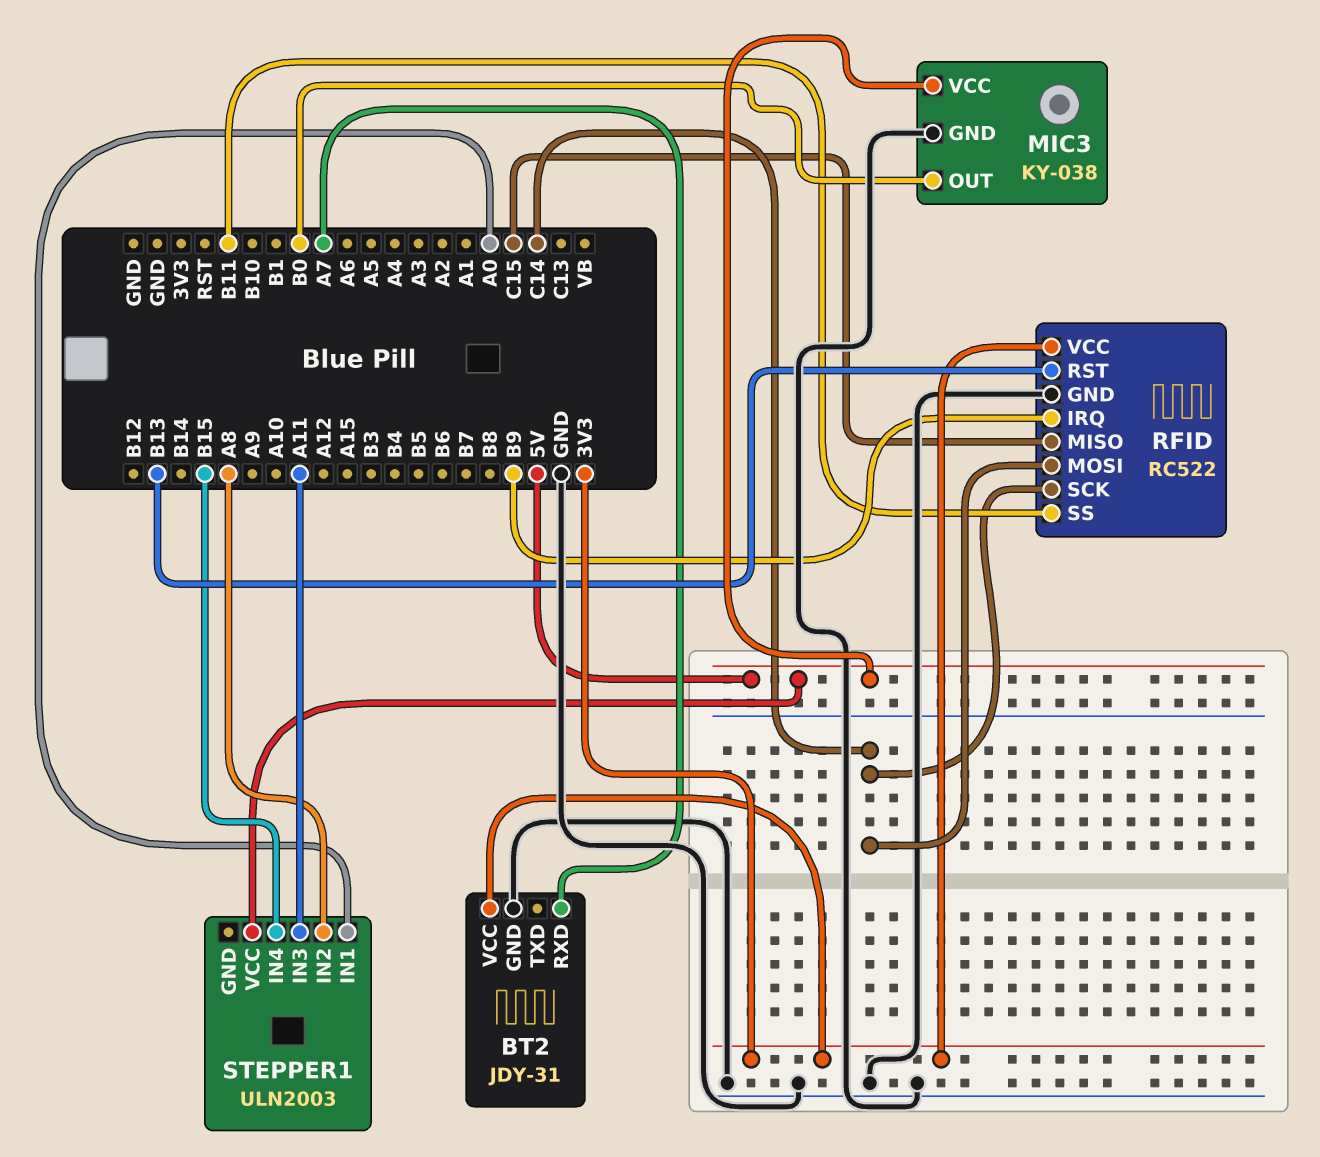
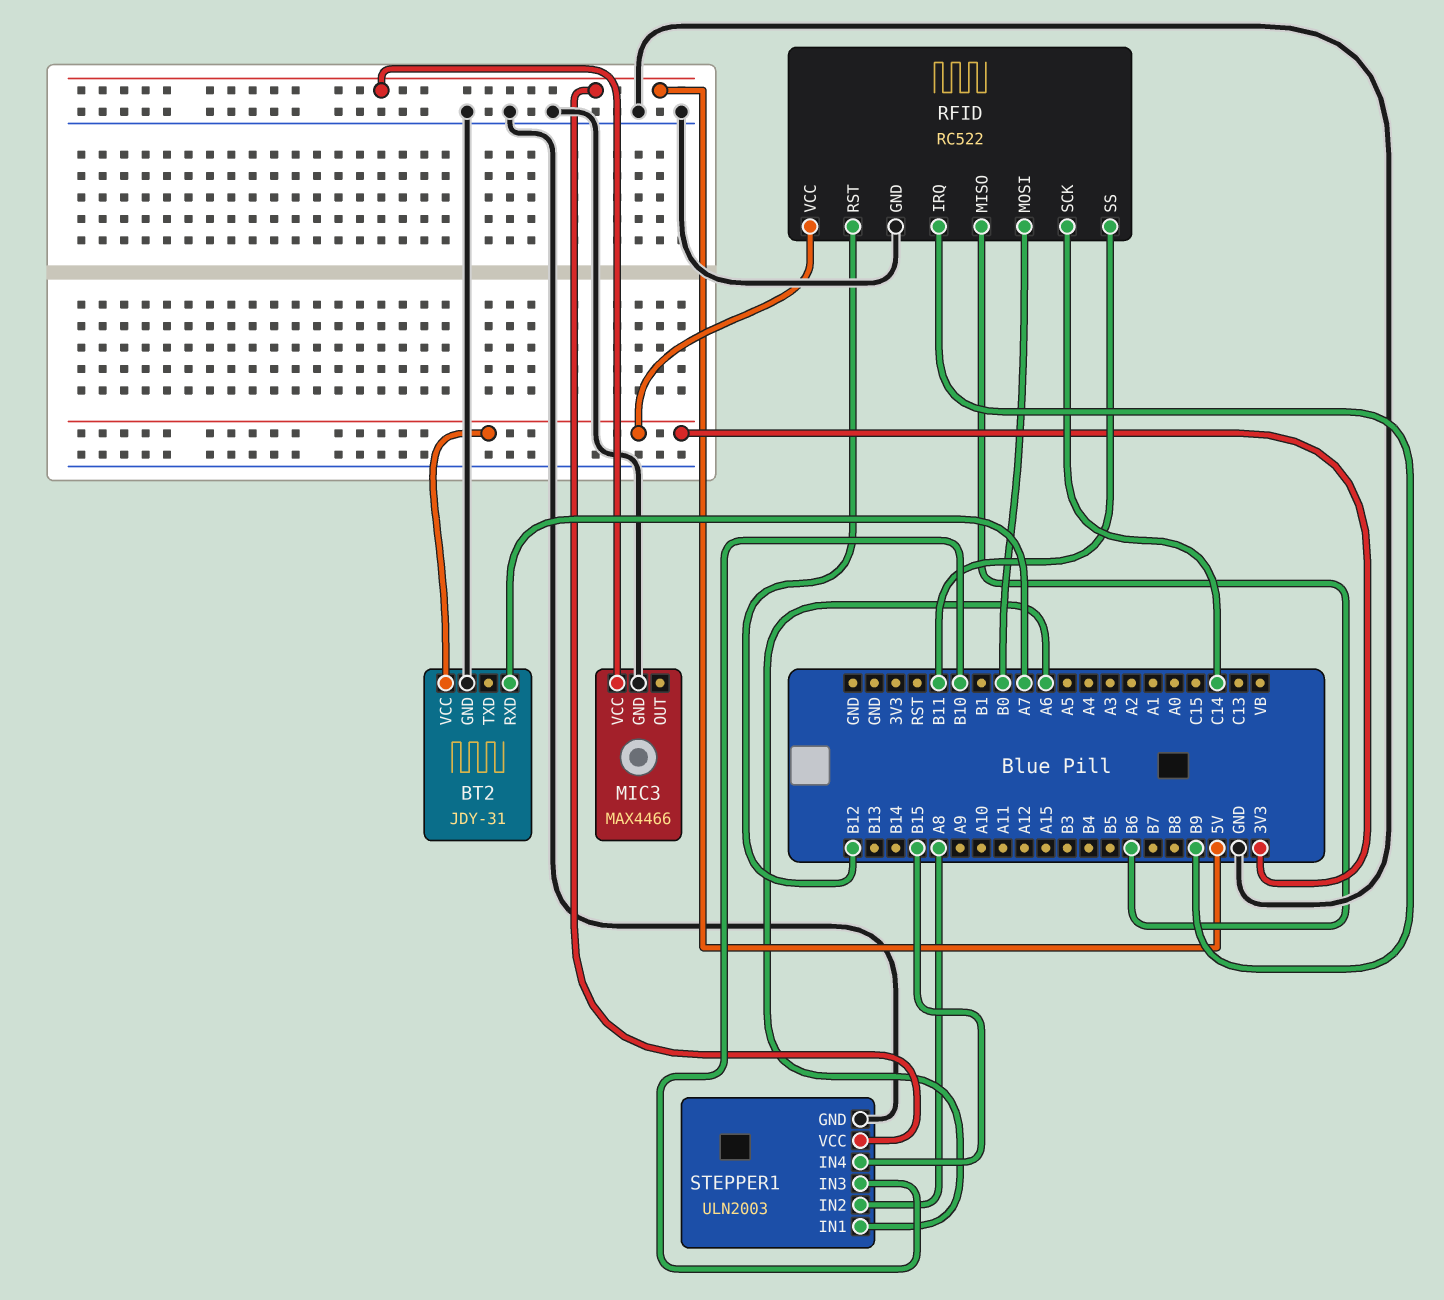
MIC3: KY-038 -> MAX4466
MIC3 pin OUT: B0 -> none
RFID pin MISO: C15 -> B6
RFID pin MOSI: C14 -> B0
RFID pin RST: B13 -> B12
STEPPER1 pin GND: none -> GND
STEPPER1 pin IN1: A0 -> A6
STEPPER1 pin IN3: A11 -> B10

